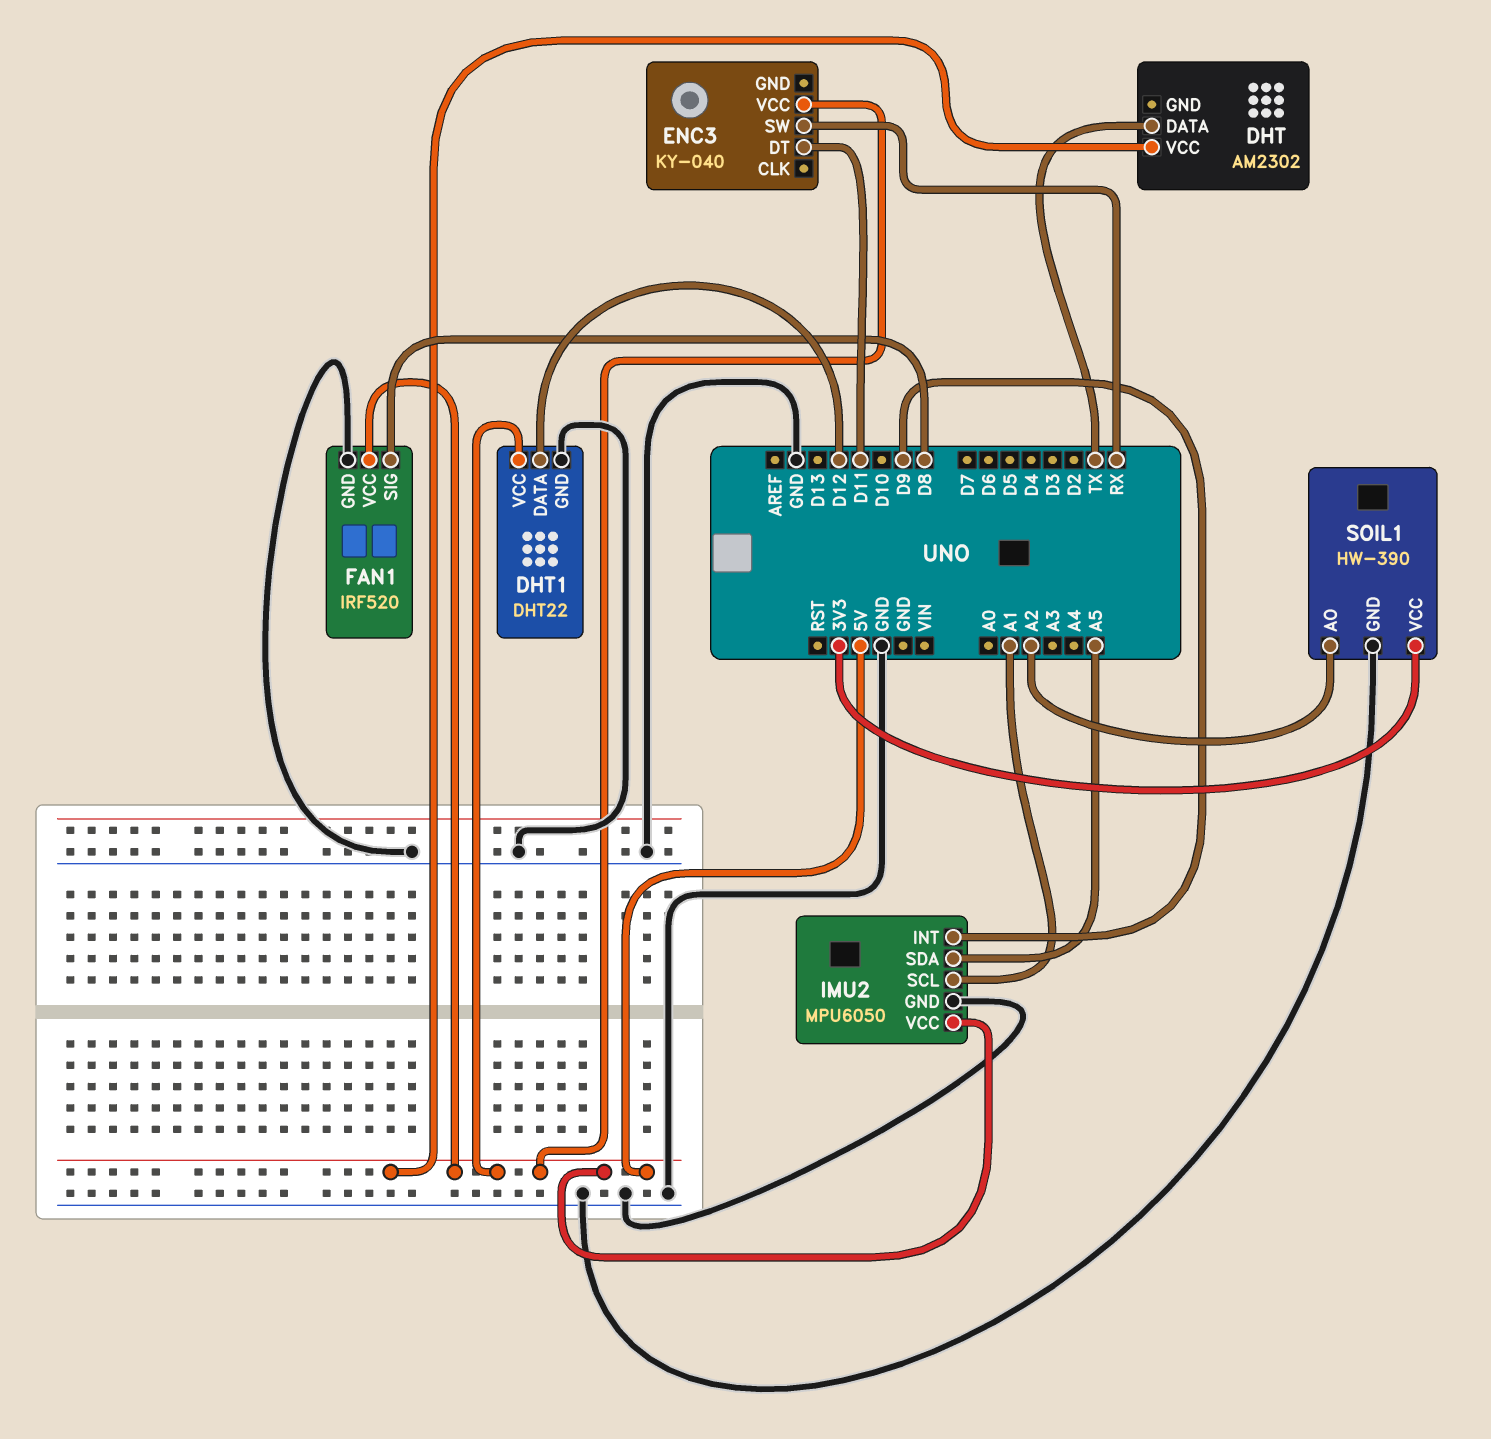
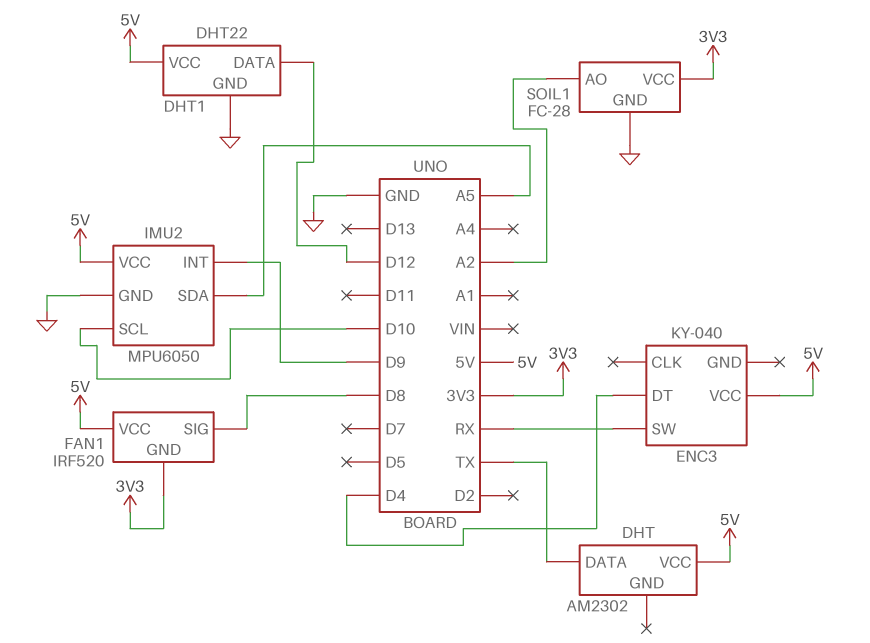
ENC3 pin DT: D11 -> D4
FAN1 pin GND: GND -> 3V3
IMU2 pin SCL: A1 -> D10
SOIL1: HW-390 -> FC-28

